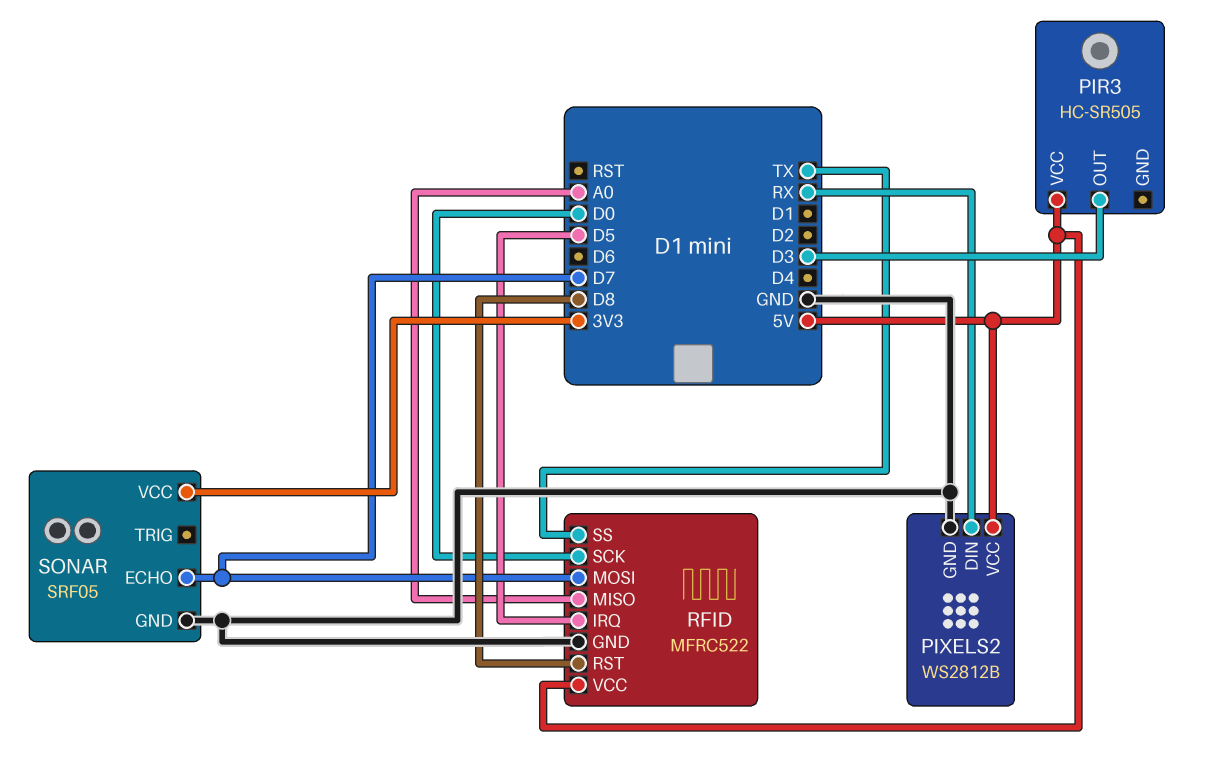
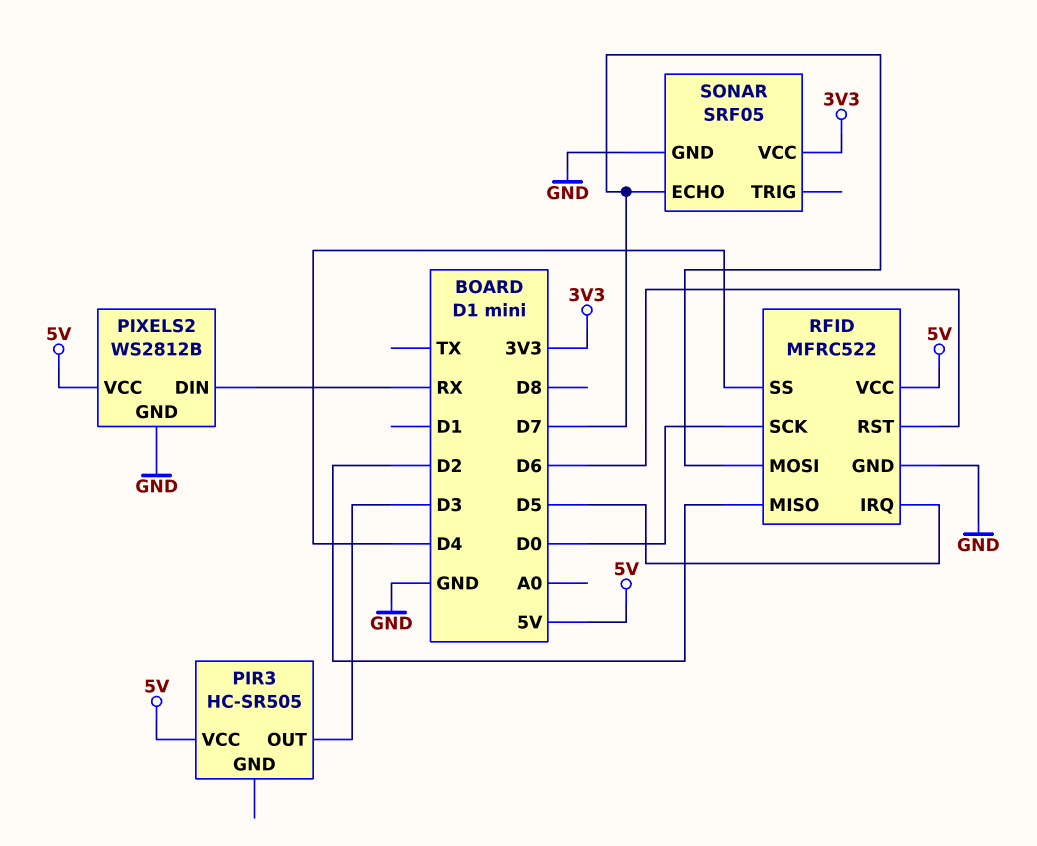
RFID pin MISO: A0 -> D2
RFID pin RST: D8 -> D6
RFID pin SS: TX -> D4

